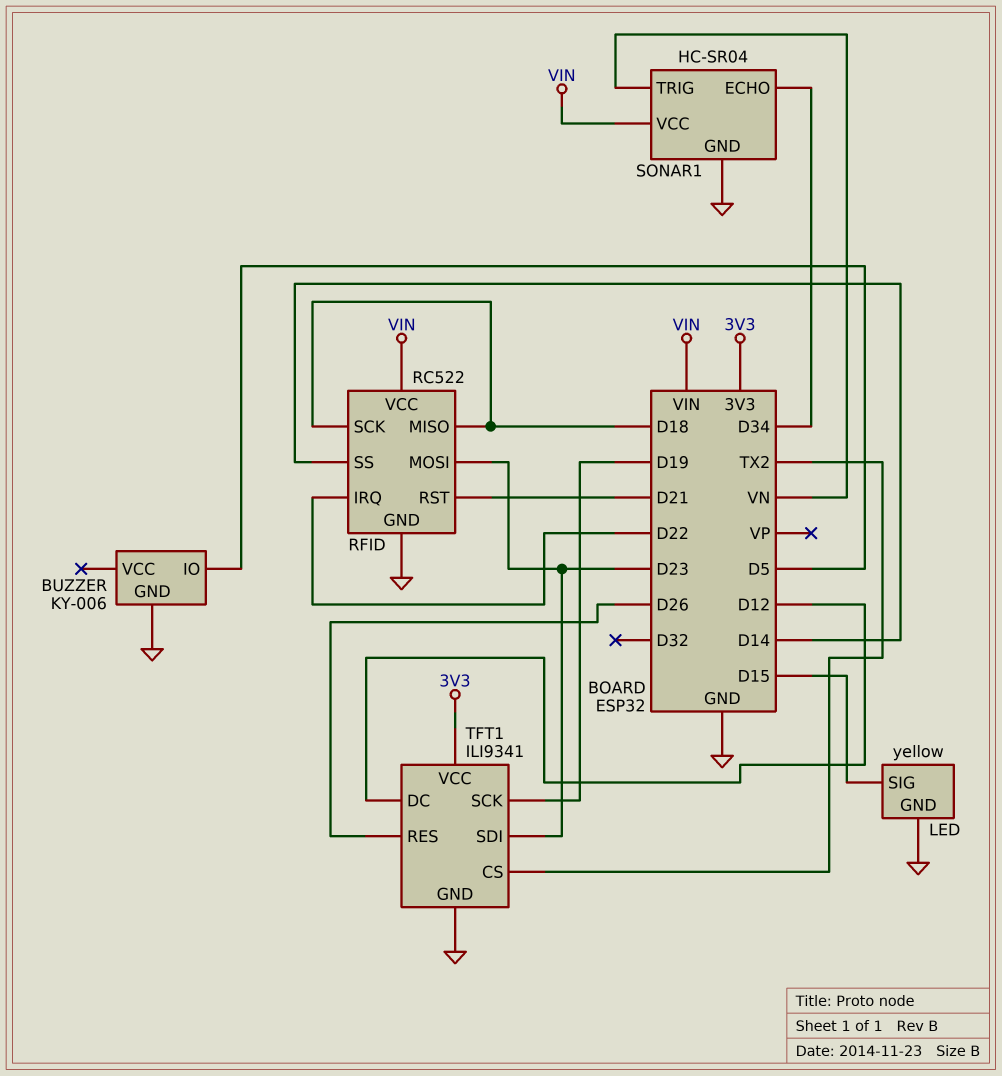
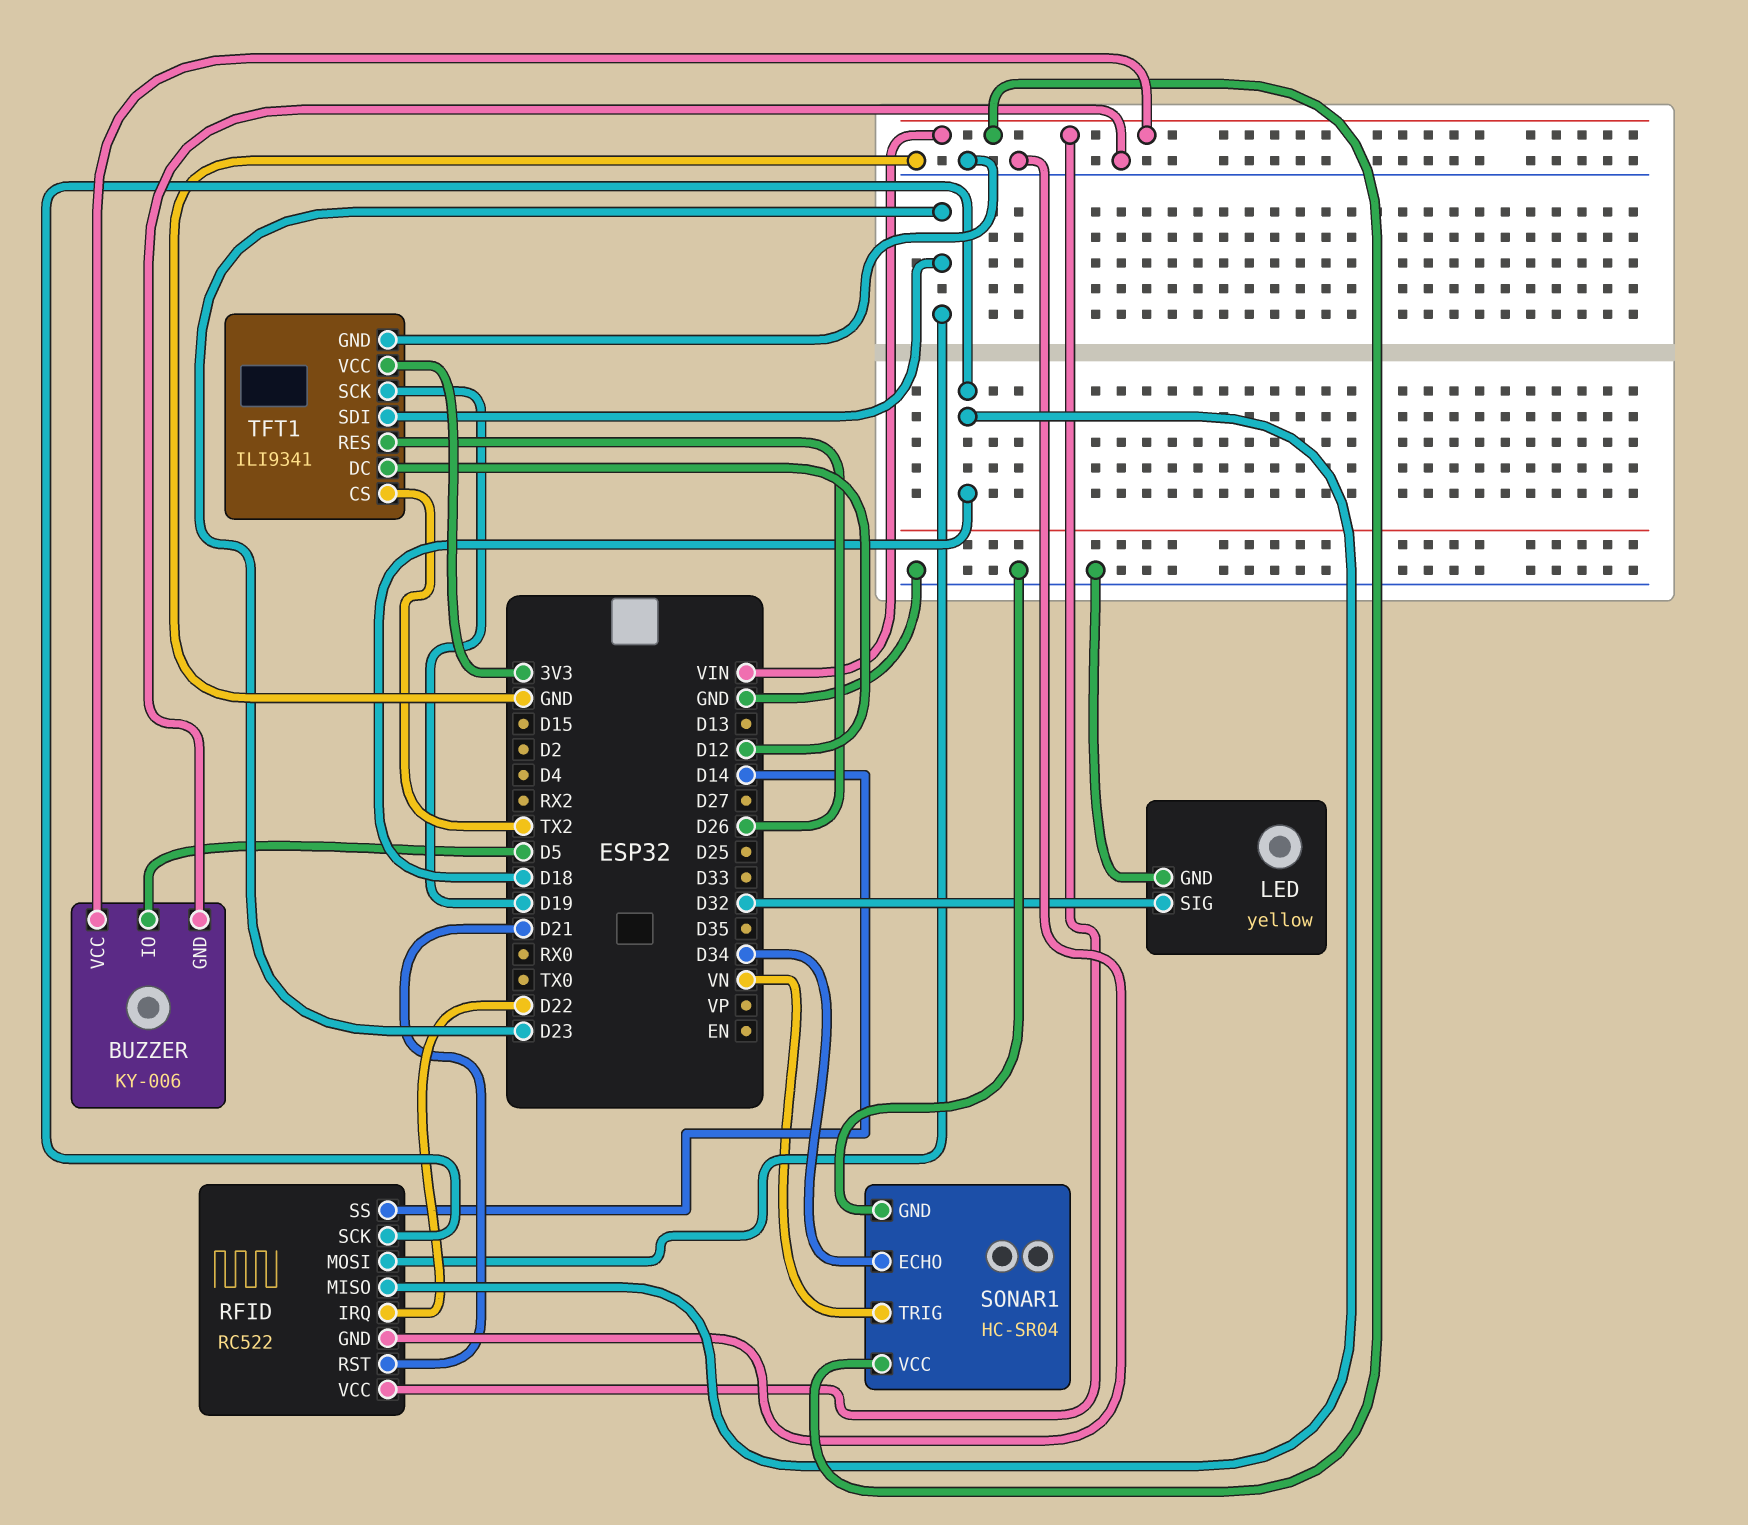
BUZZER pin VCC: none -> VIN
LED pin SIG: D15 -> D32

